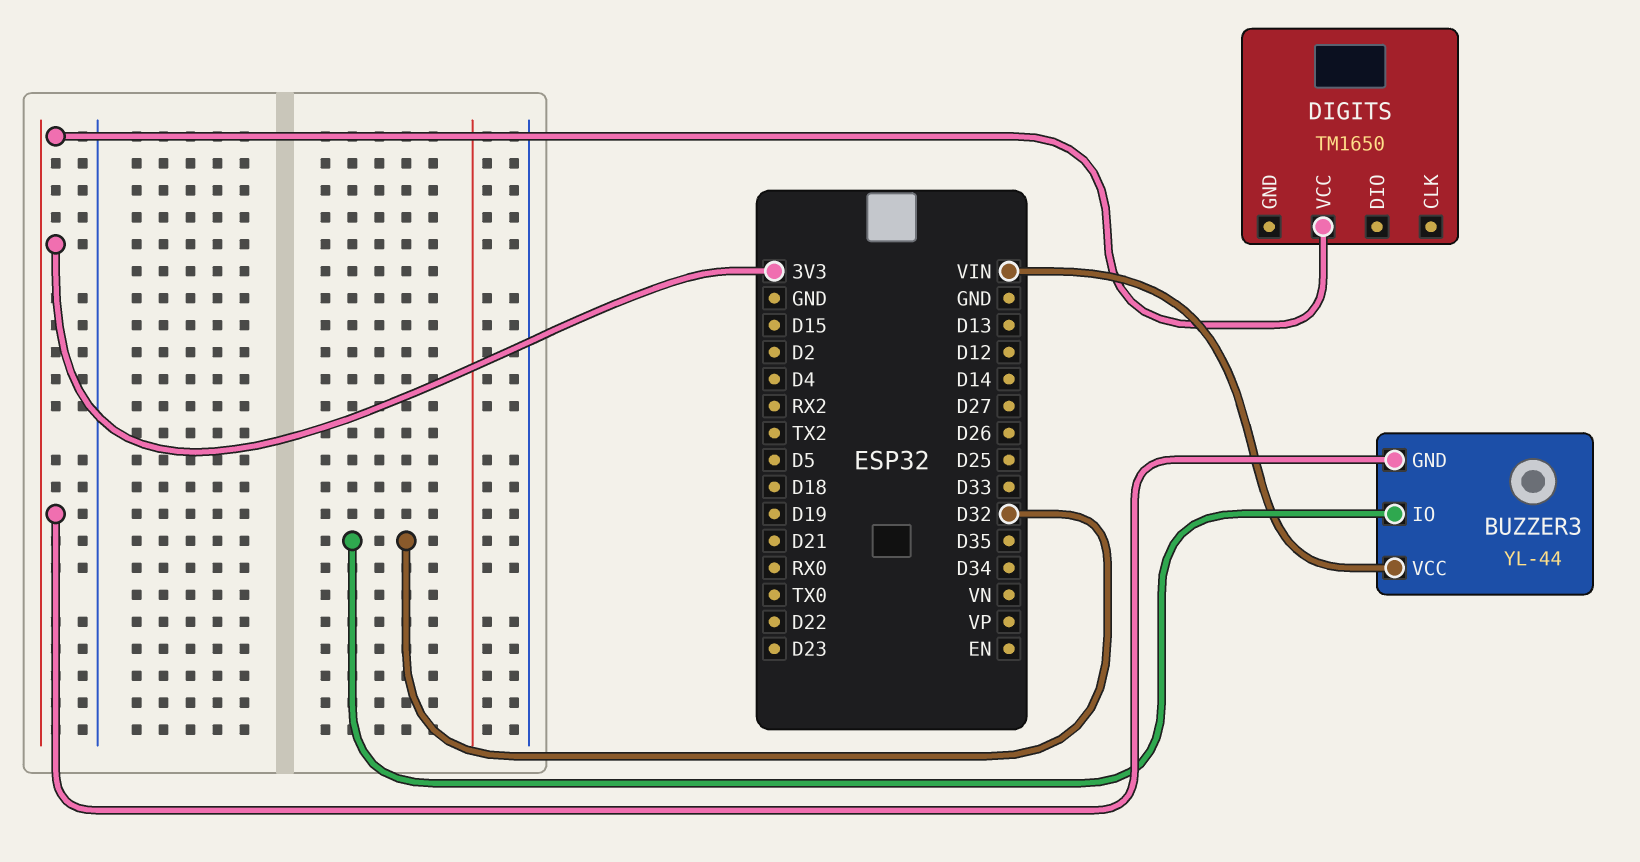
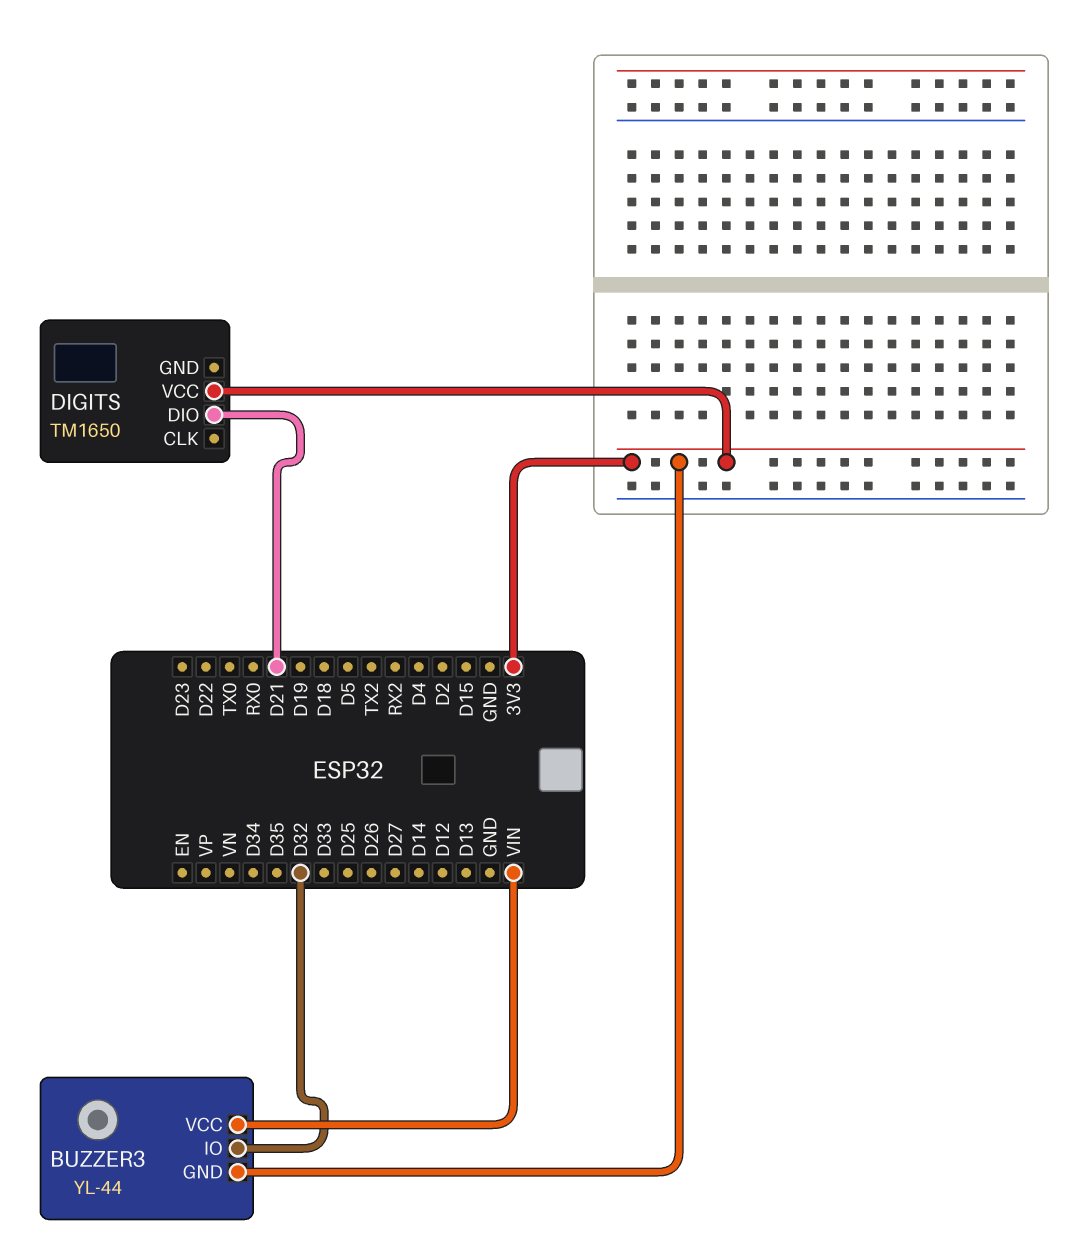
DIGITS pin DIO: none -> D21

